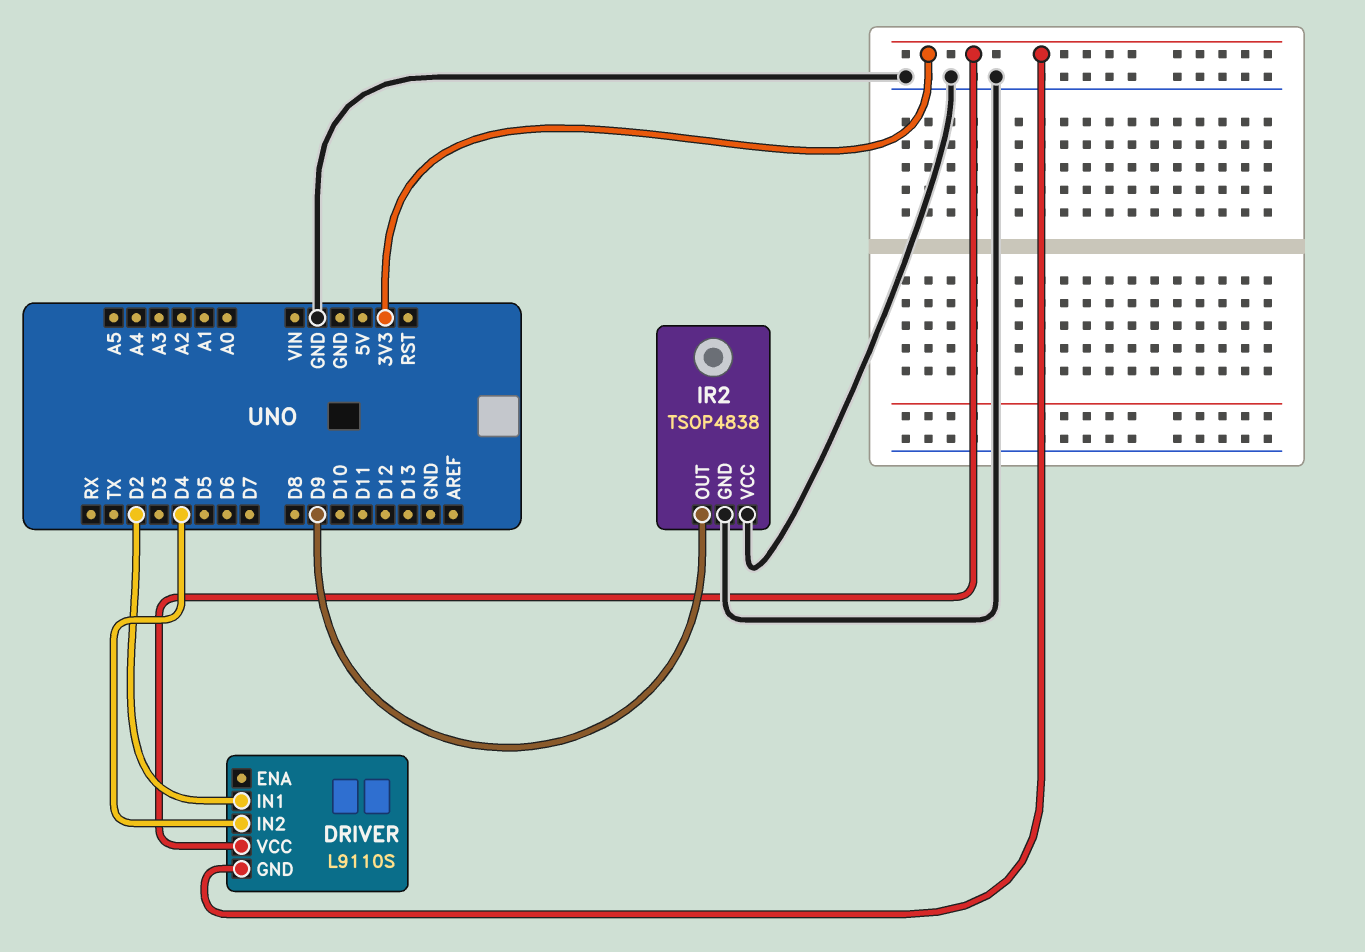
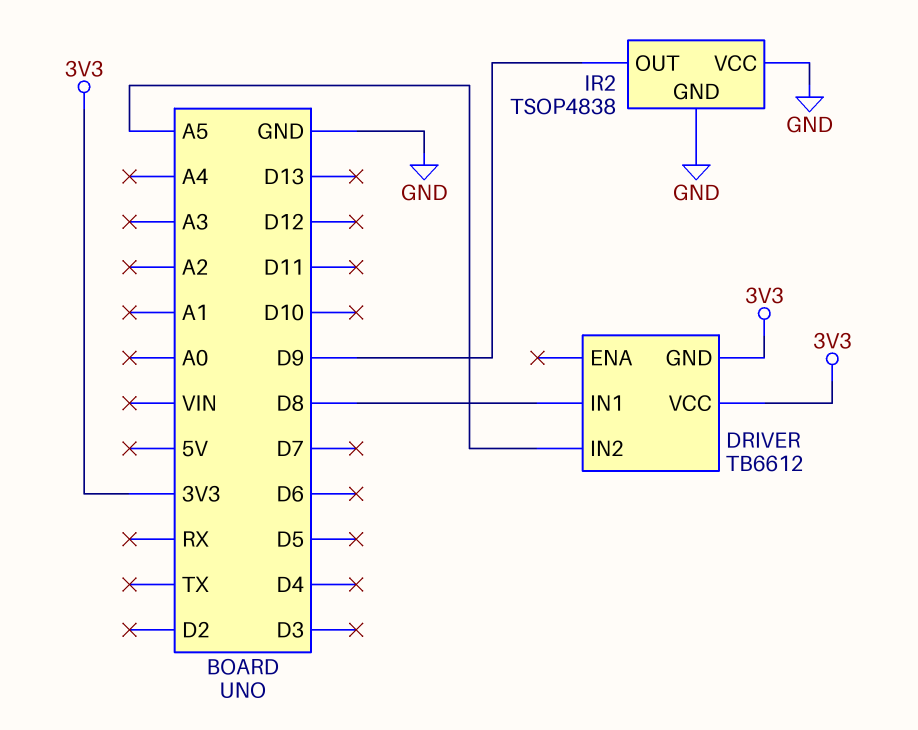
DRIVER: L9110S -> TB6612
DRIVER pin IN1: D2 -> D8
DRIVER pin IN2: D4 -> A5

